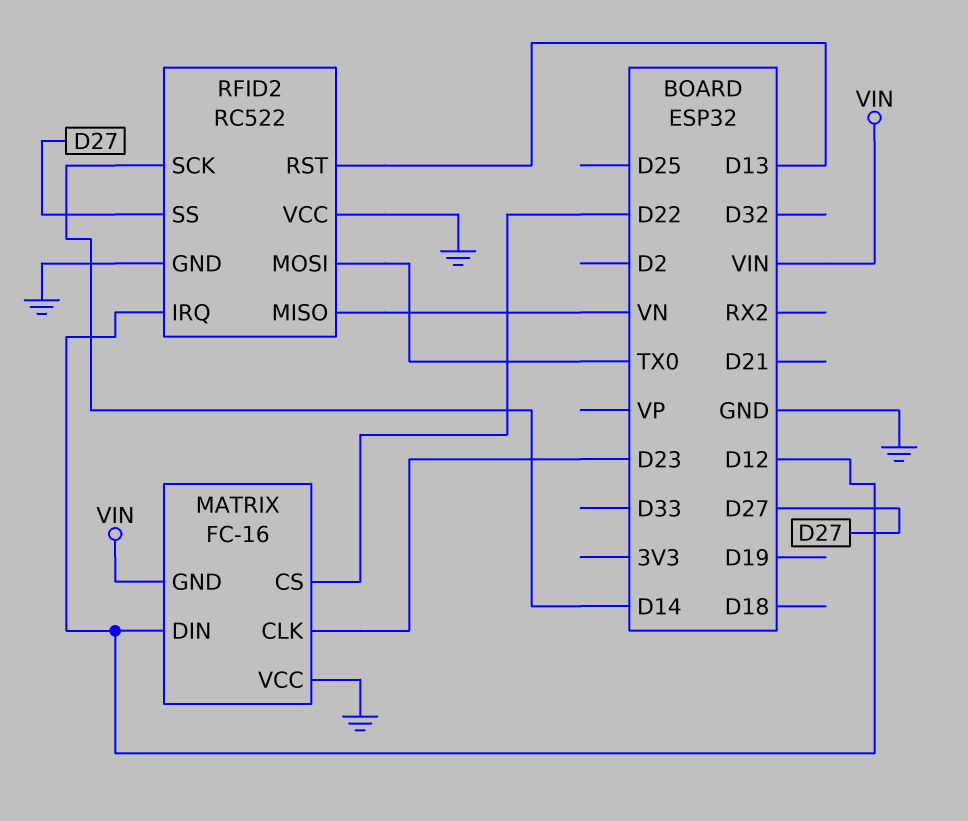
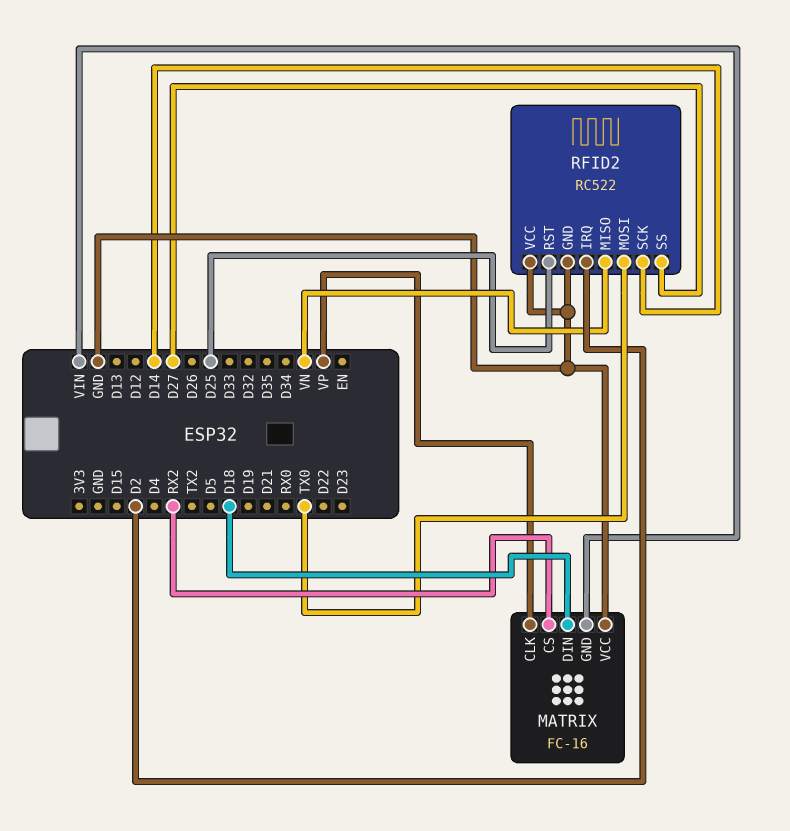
MATRIX pin CLK: D23 -> VP
MATRIX pin CS: D22 -> RX2
MATRIX pin DIN: D12 -> D18
RFID2 pin IRQ: D12 -> D2
RFID2 pin RST: D13 -> D25

